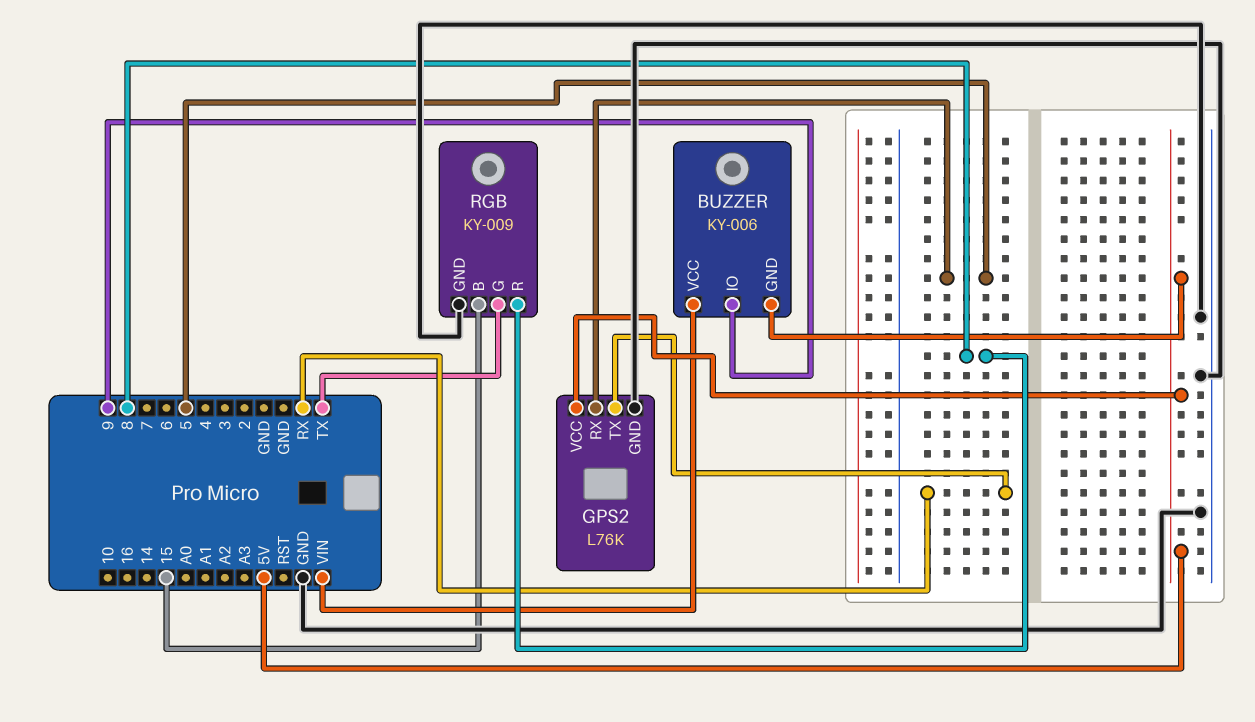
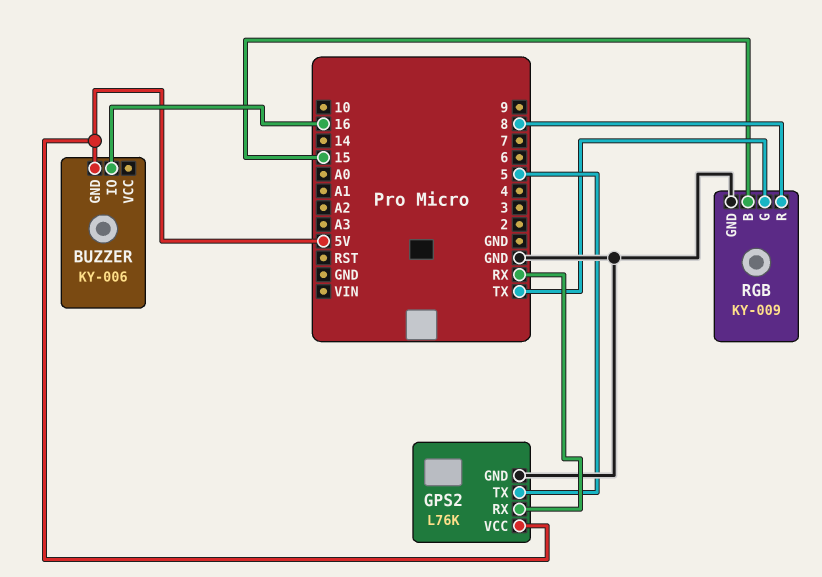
BUZZER pin IO: 9 -> 16
BUZZER pin VCC: VIN -> none
GPS2 pin RX: 5 -> RX
GPS2 pin TX: RX -> 5

